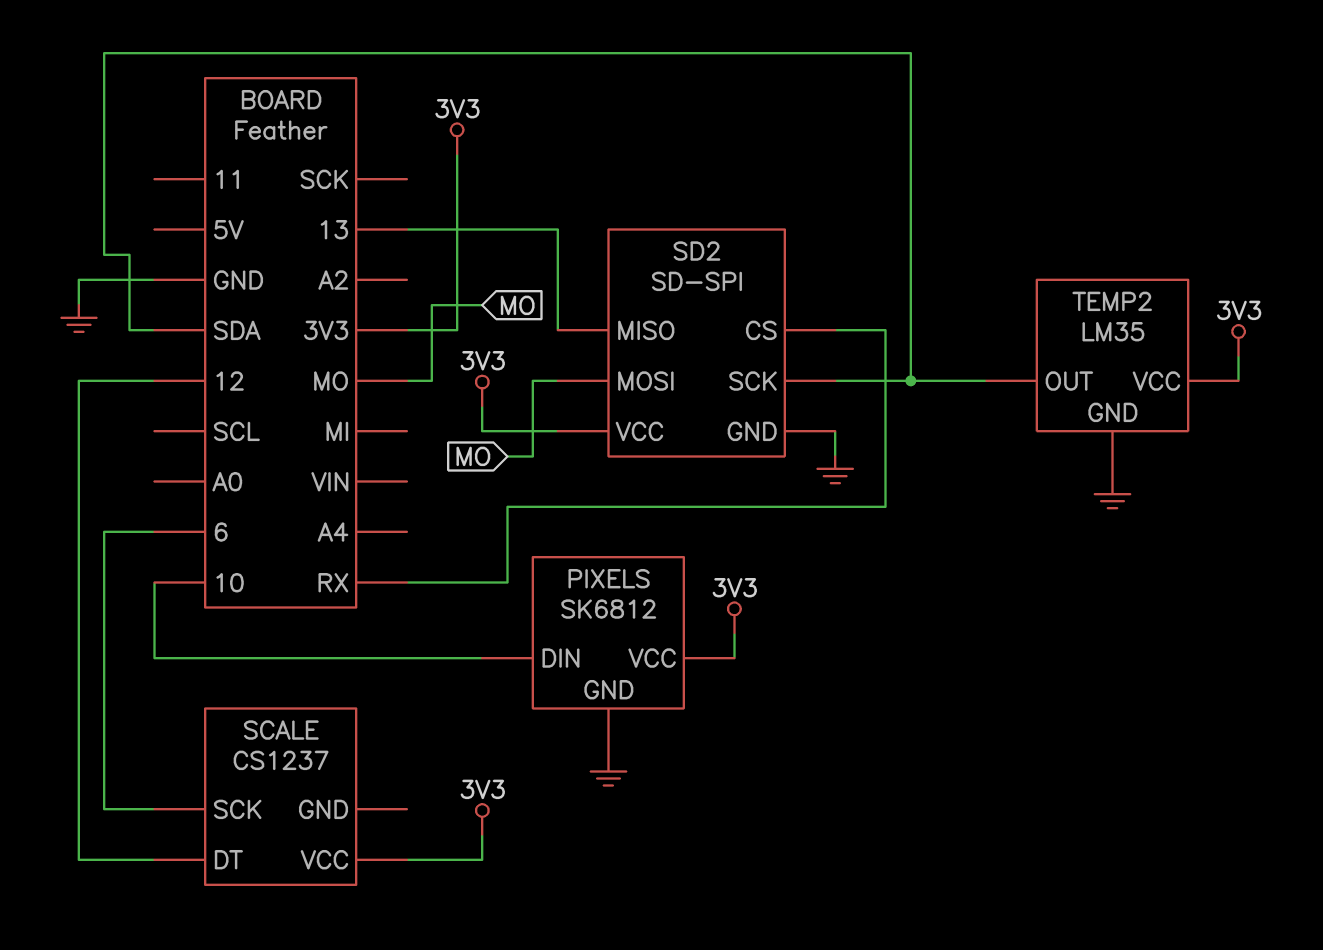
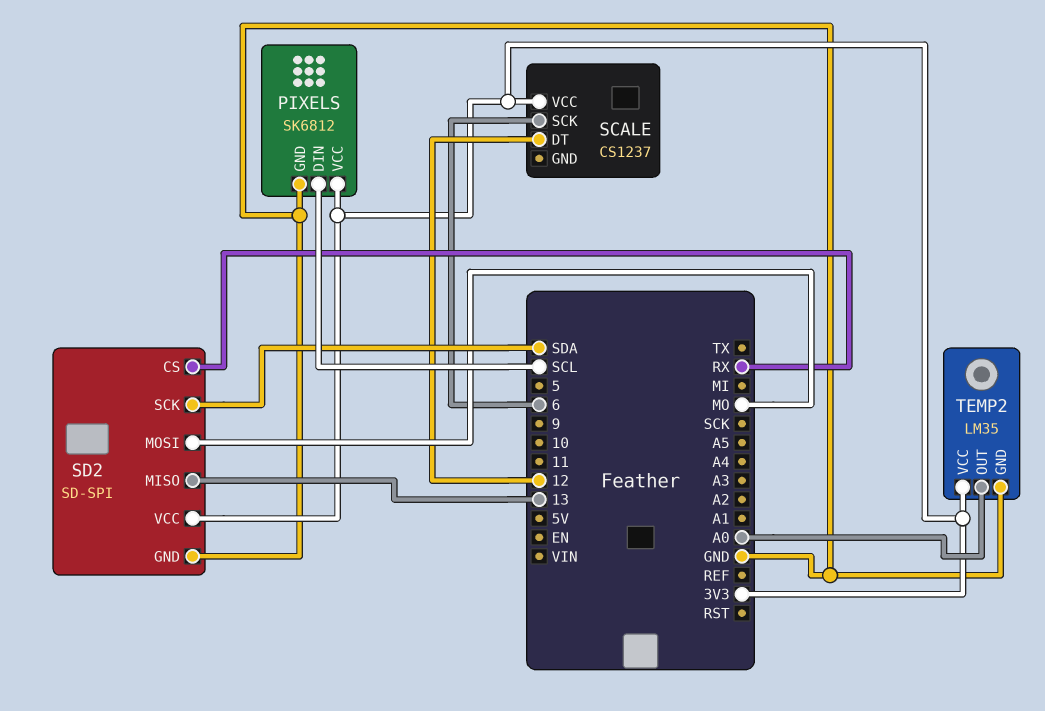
PIXELS pin DIN: 10 -> SCL
TEMP2 pin OUT: SDA -> A0

